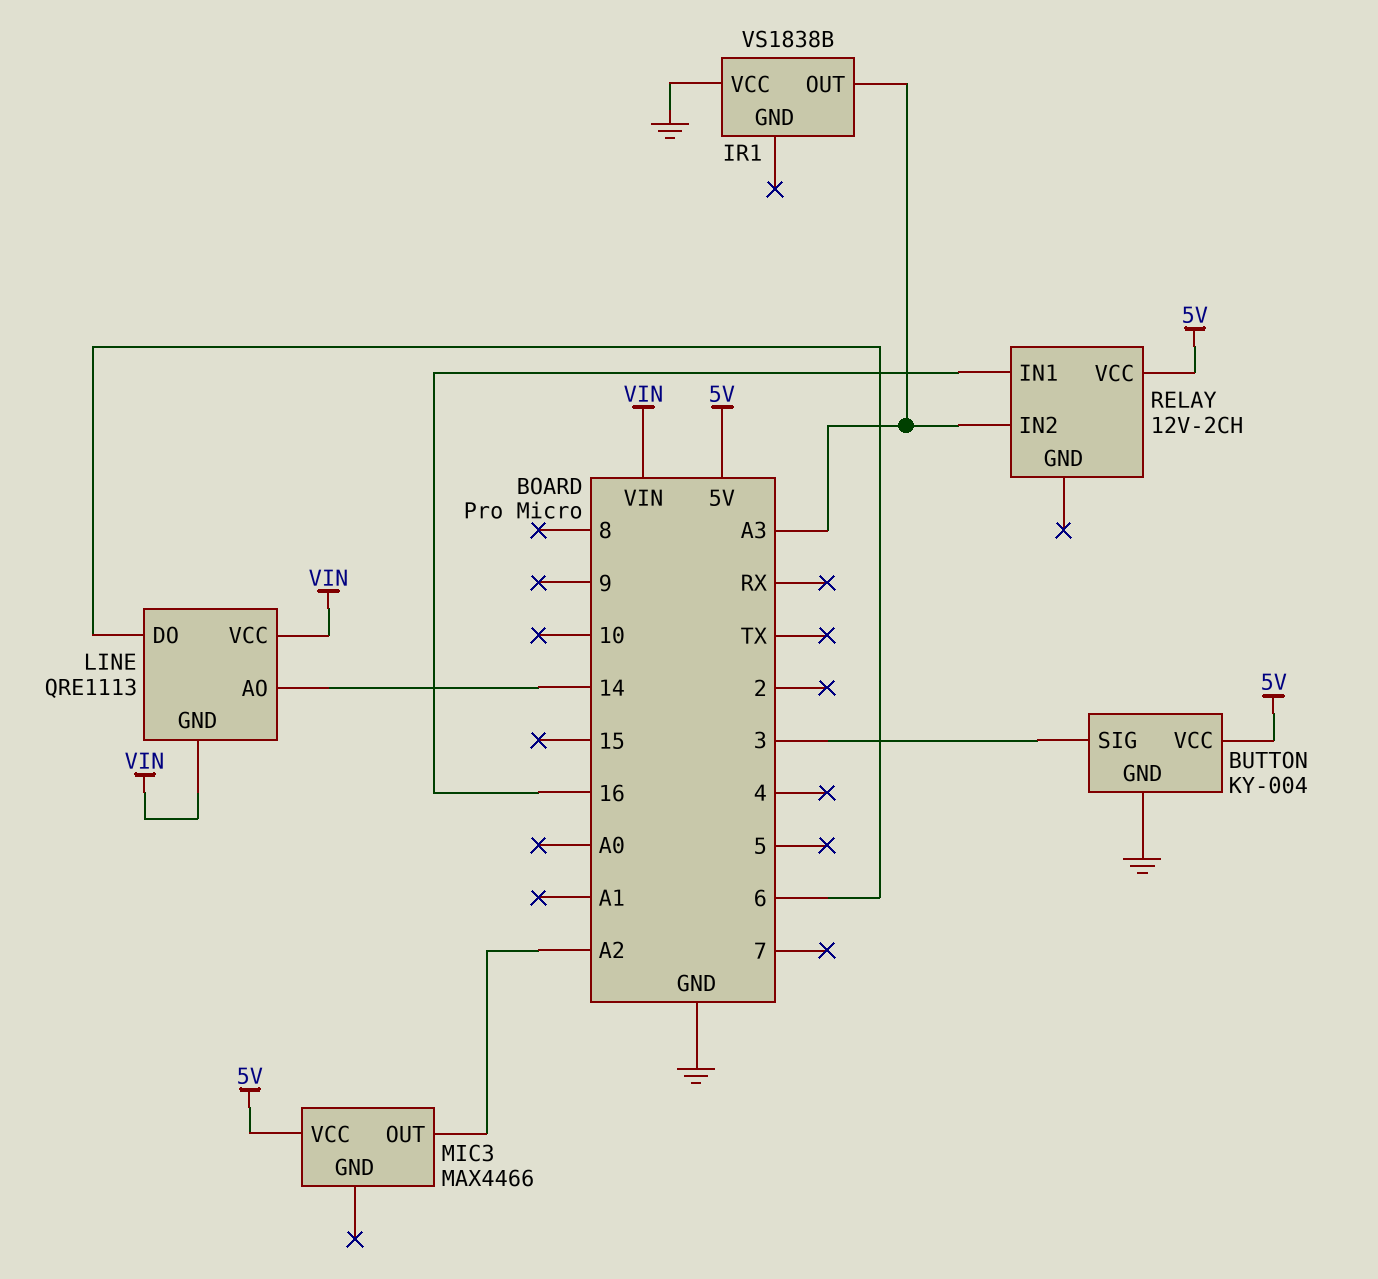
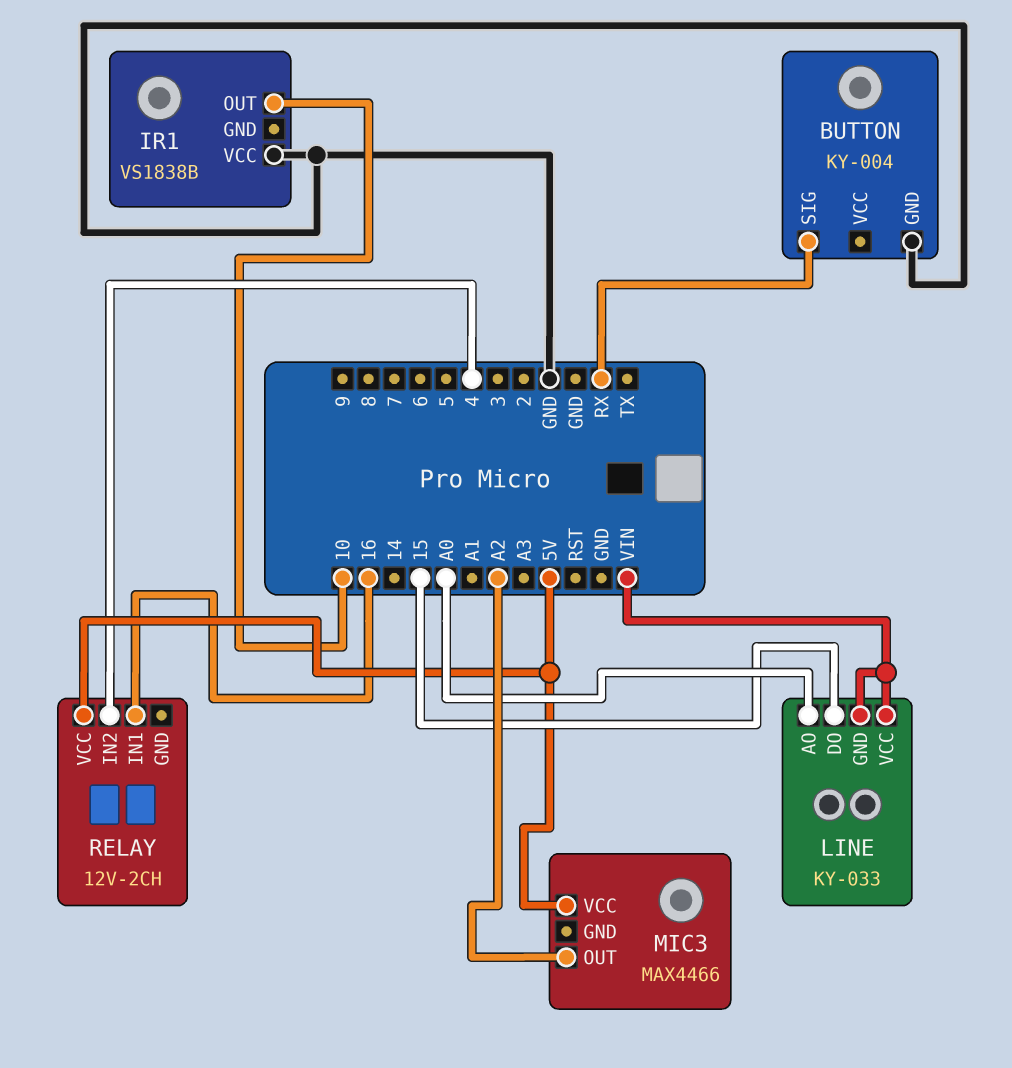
BUTTON pin SIG: 3 -> RX
BUTTON pin VCC: 5V -> none
IR1 pin OUT: A3 -> 10
LINE: QRE1113 -> KY-033
LINE pin AO: 14 -> A0
LINE pin DO: 6 -> 15
RELAY pin IN2: A3 -> 4

